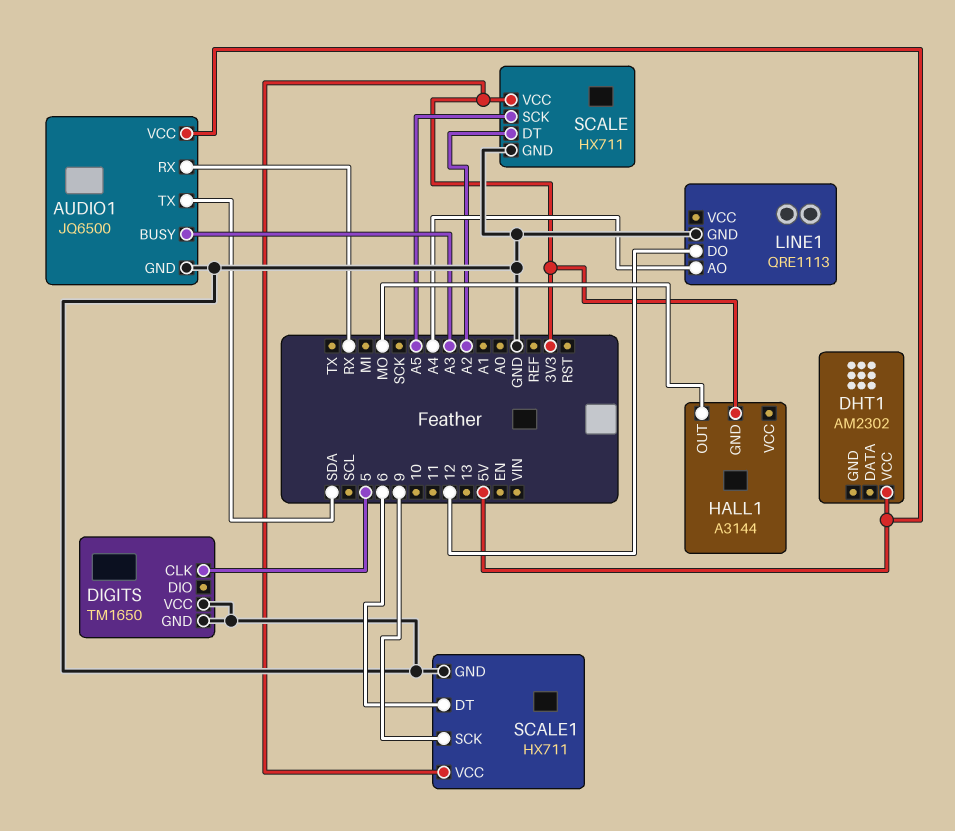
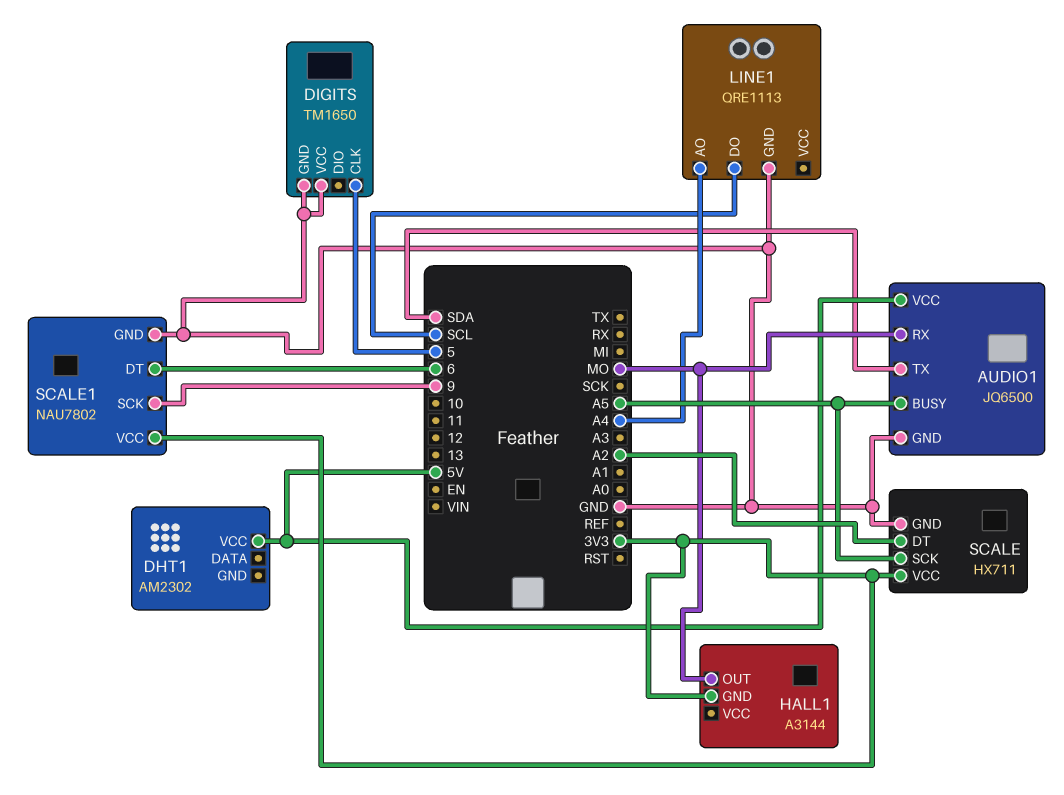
AUDIO1 pin BUSY: A3 -> A5
AUDIO1 pin RX: RX -> MO
LINE1 pin DO: 12 -> SCL
SCALE1: HX711 -> NAU7802

